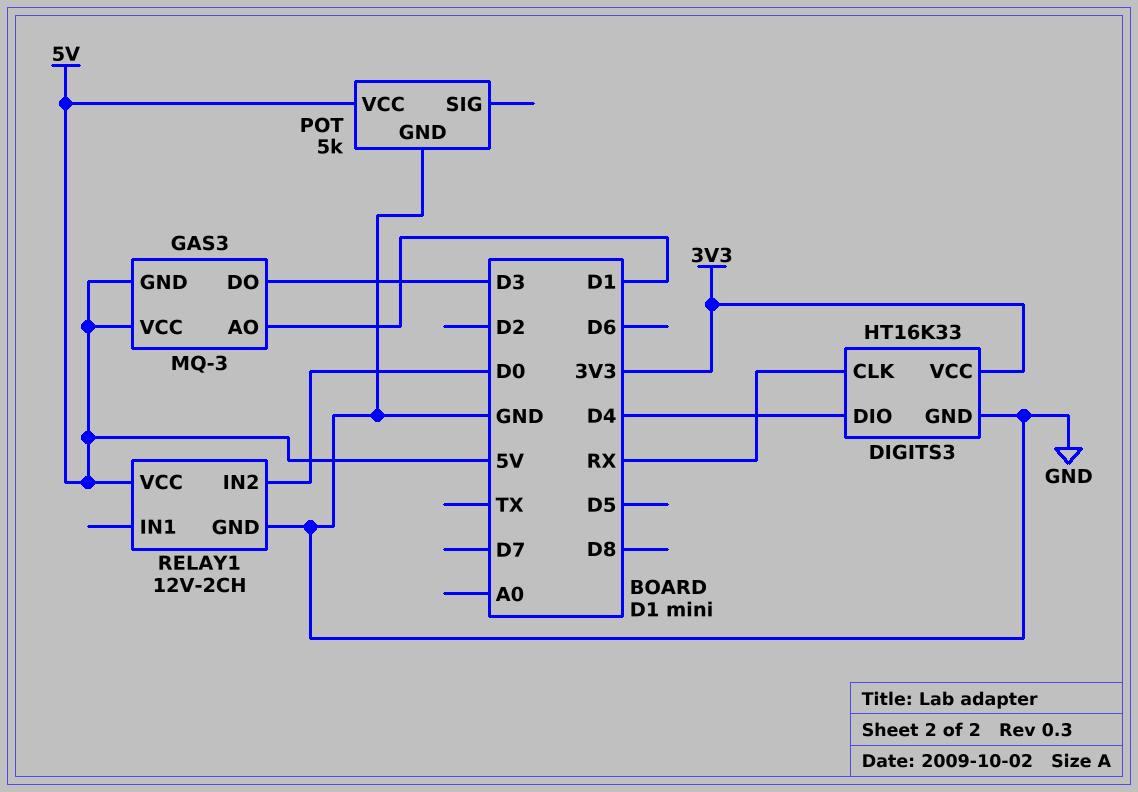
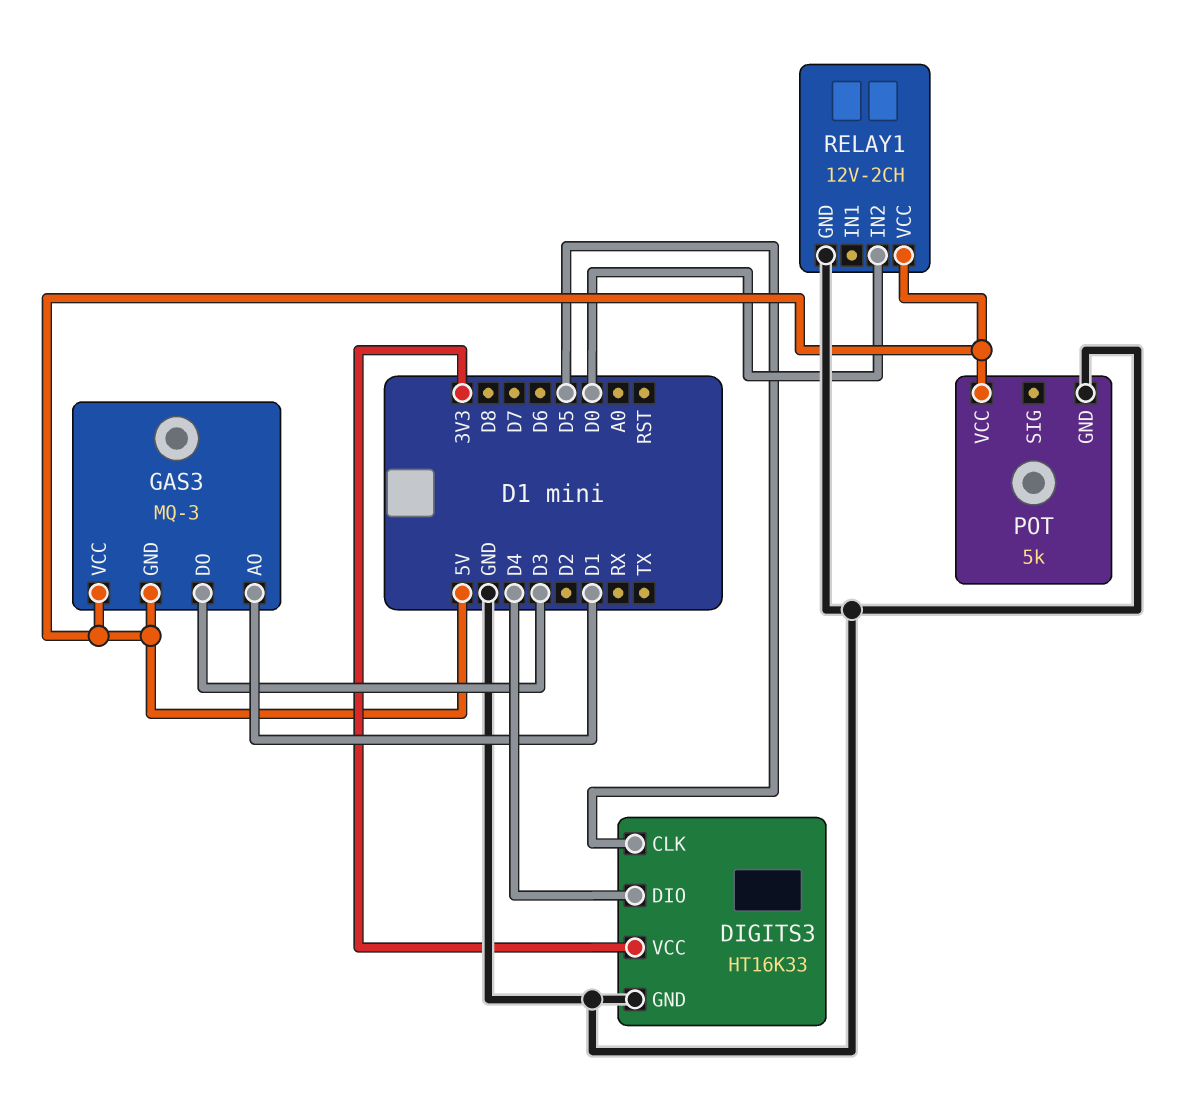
DIGITS3 pin CLK: RX -> D5

